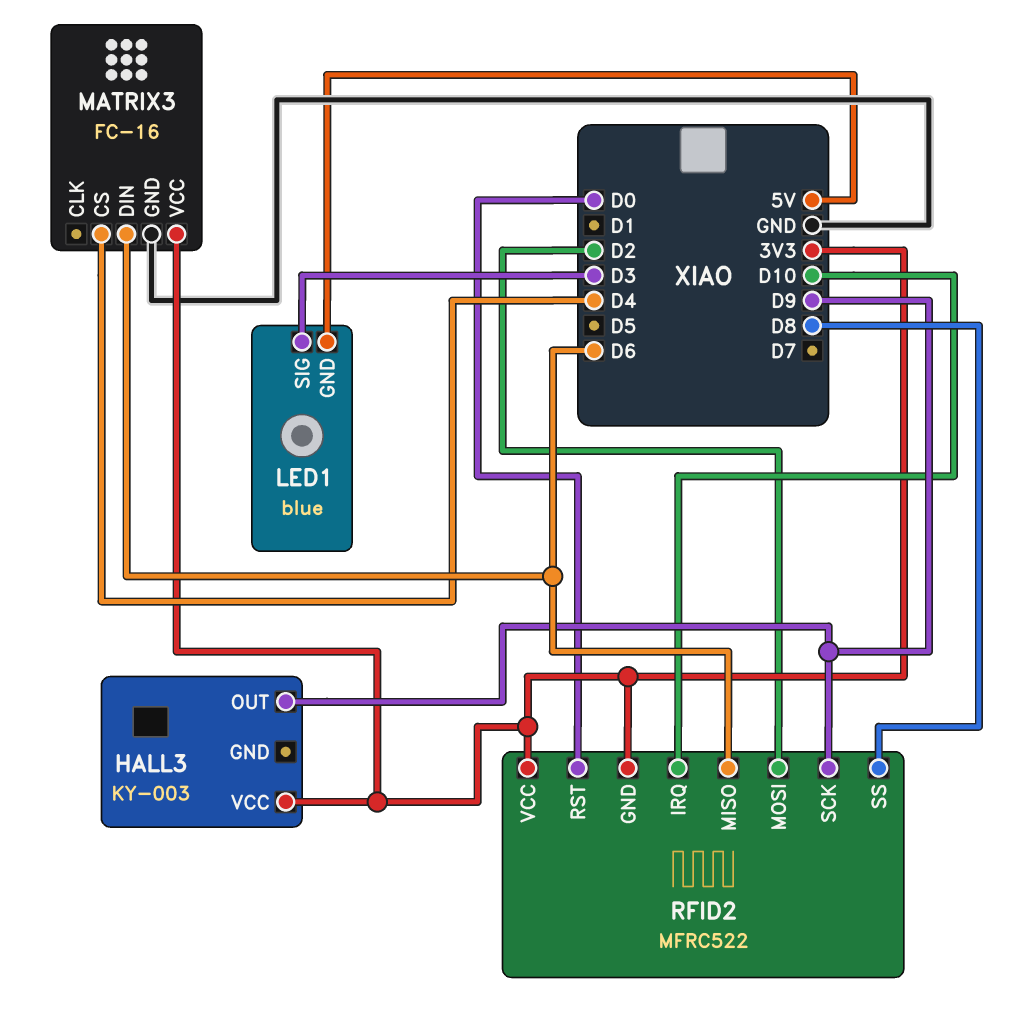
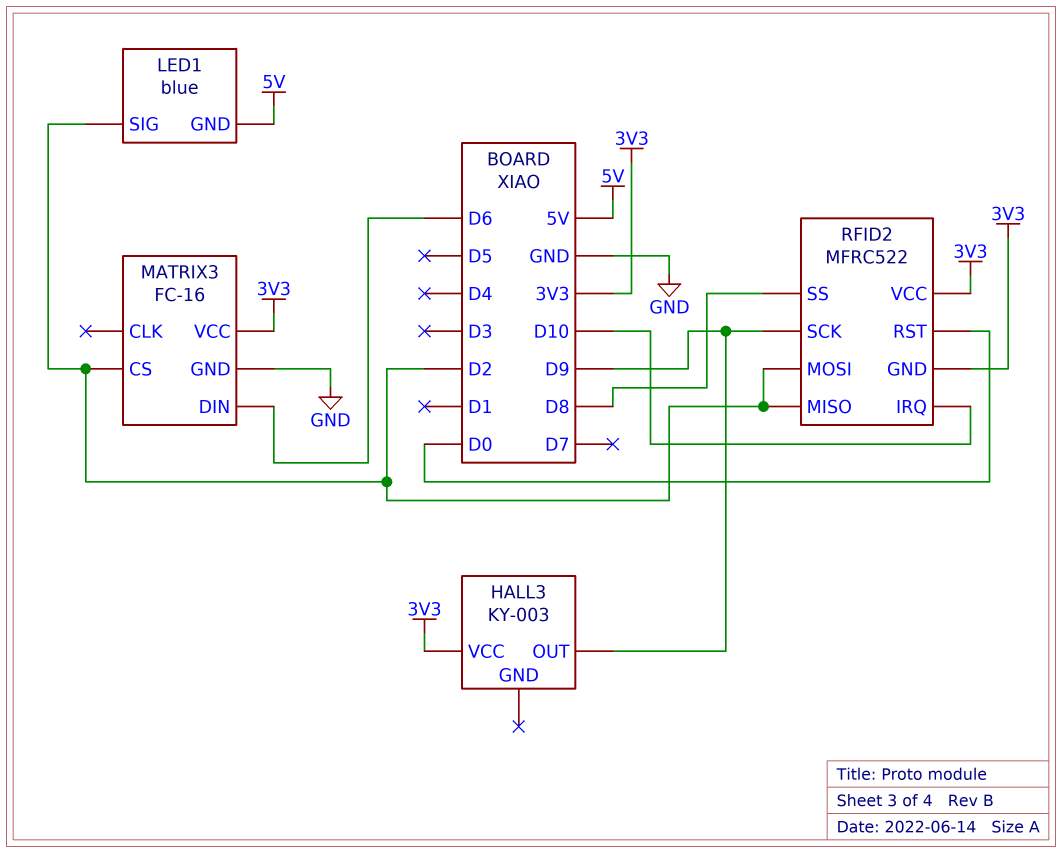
LED1 pin SIG: D3 -> D2
MATRIX3 pin CS: D4 -> D2
RFID2 pin MISO: D6 -> D2

